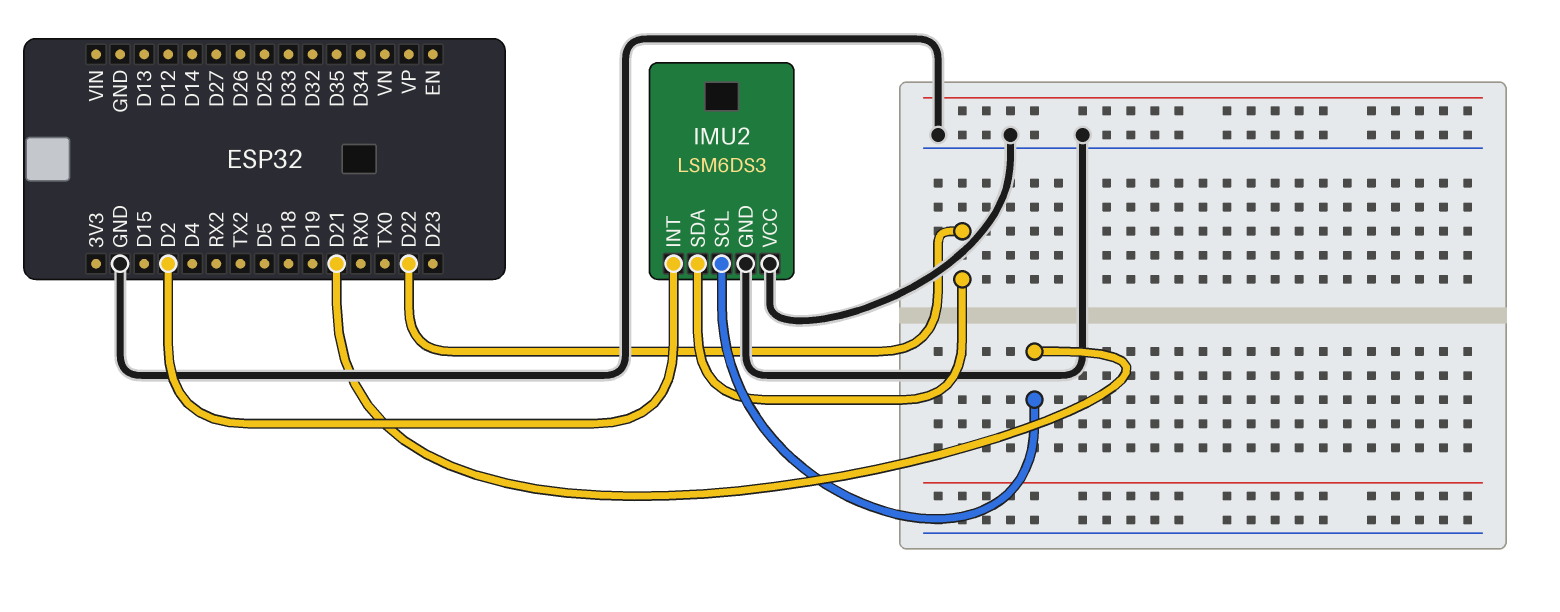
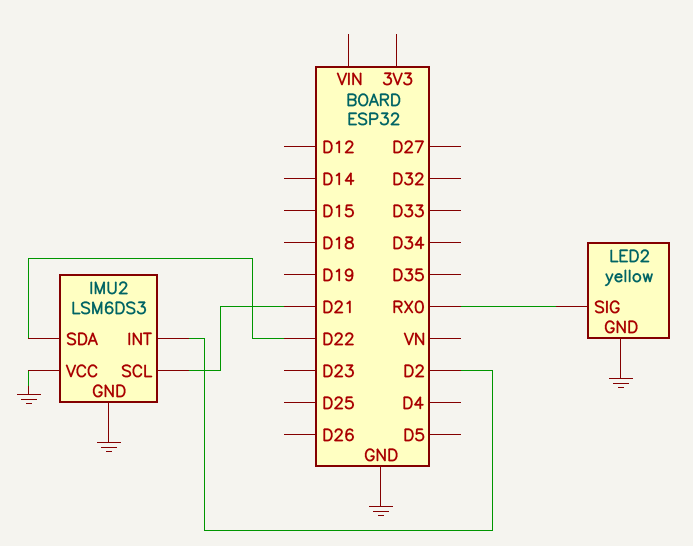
LED2: none -> yellow
LED2 pin GND: none -> GND
LED2 pin SIG: none -> RX0

